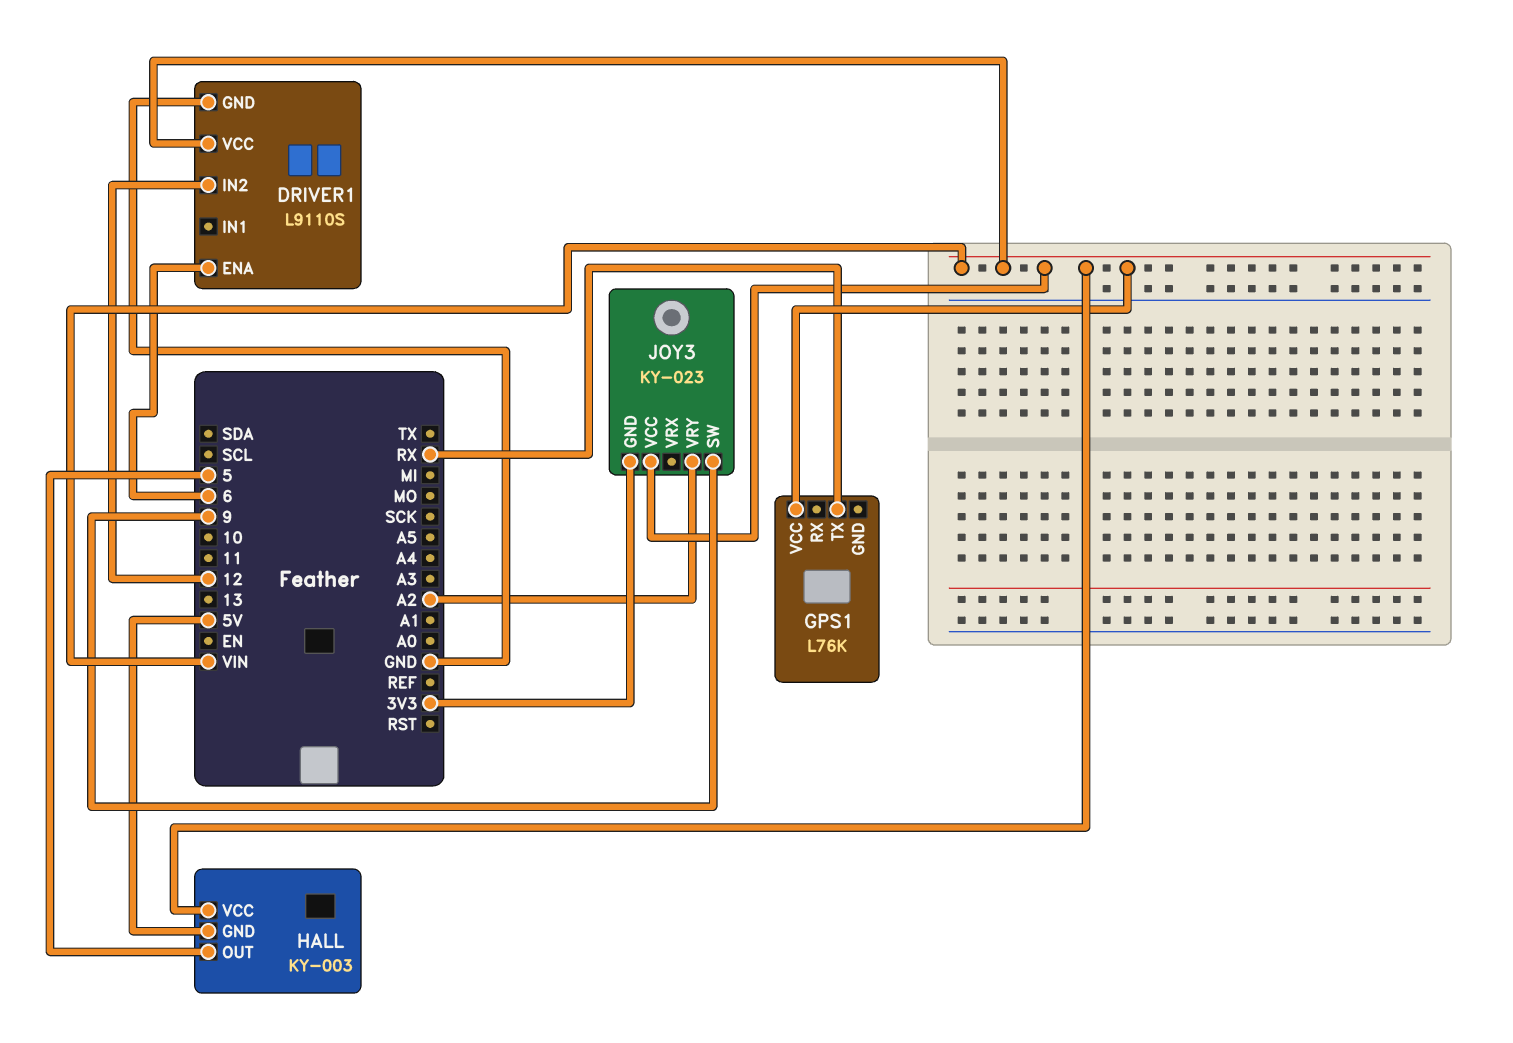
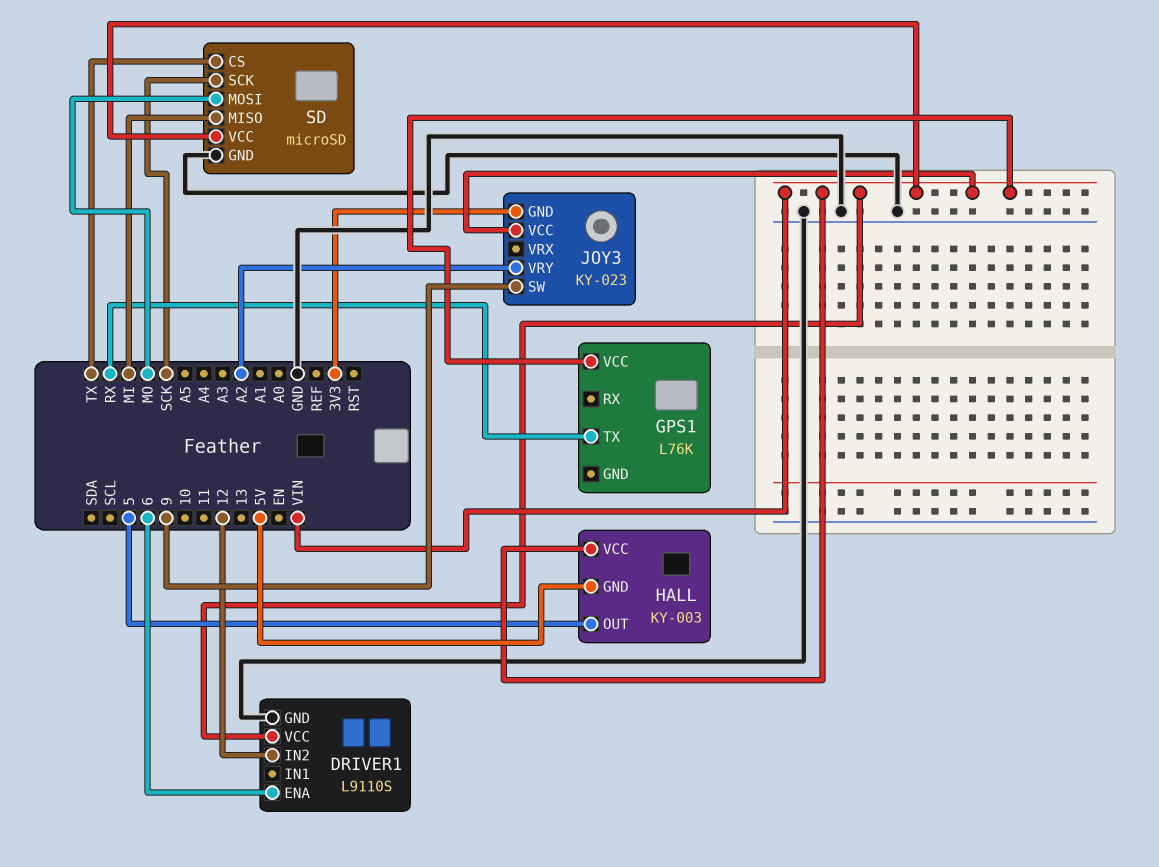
SD: none -> microSD
SD pin CS: none -> TX
SD pin GND: none -> GND
SD pin MISO: none -> MI
SD pin MOSI: none -> MO
SD pin SCK: none -> SCK
SD pin VCC: none -> VIN

